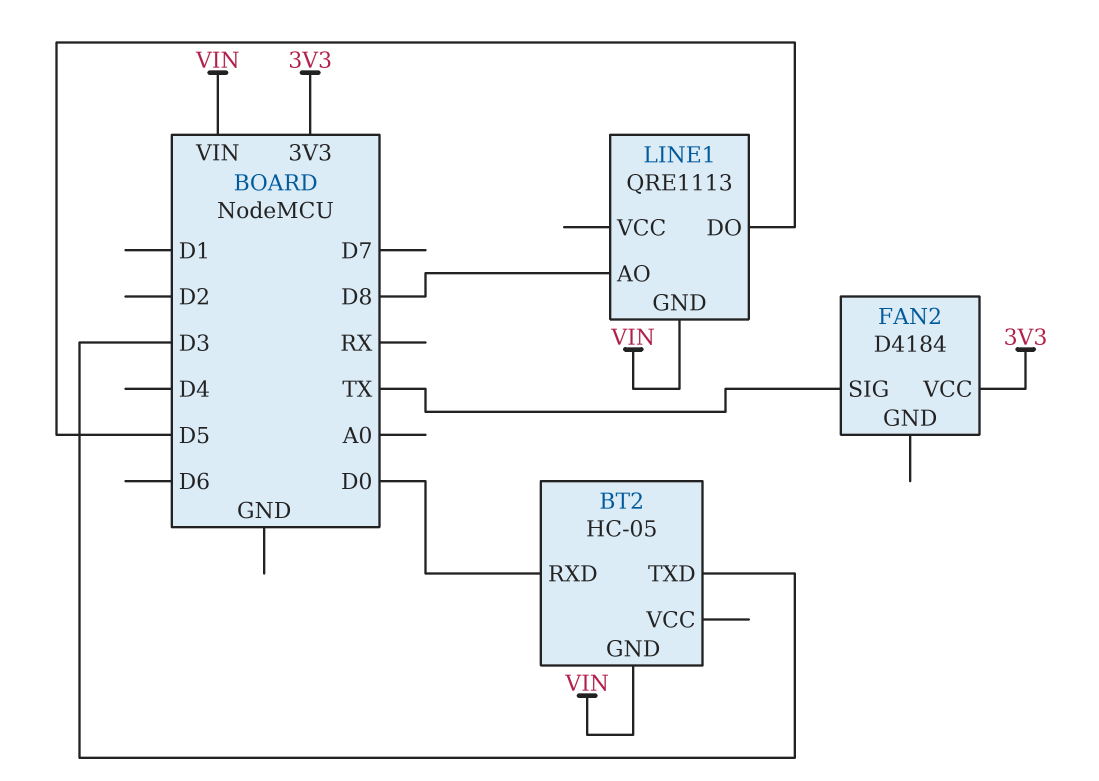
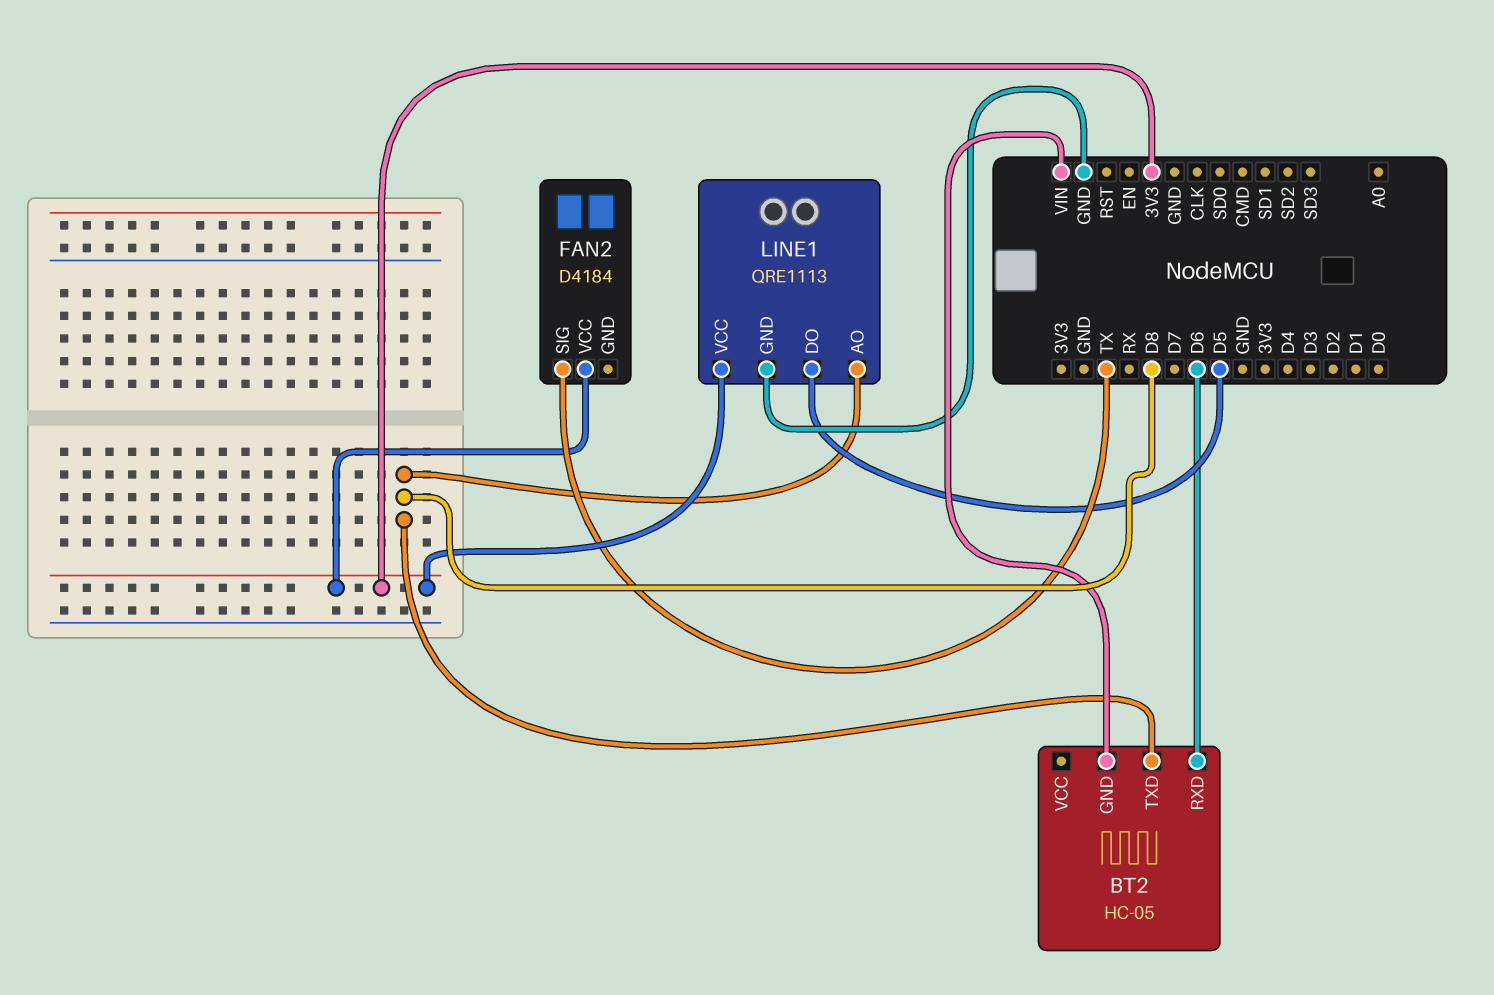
BT2 pin RXD: D0 -> D6
BT2 pin TXD: D3 -> D8
LINE1 pin GND: VIN -> GND
LINE1 pin VCC: none -> 3V3

